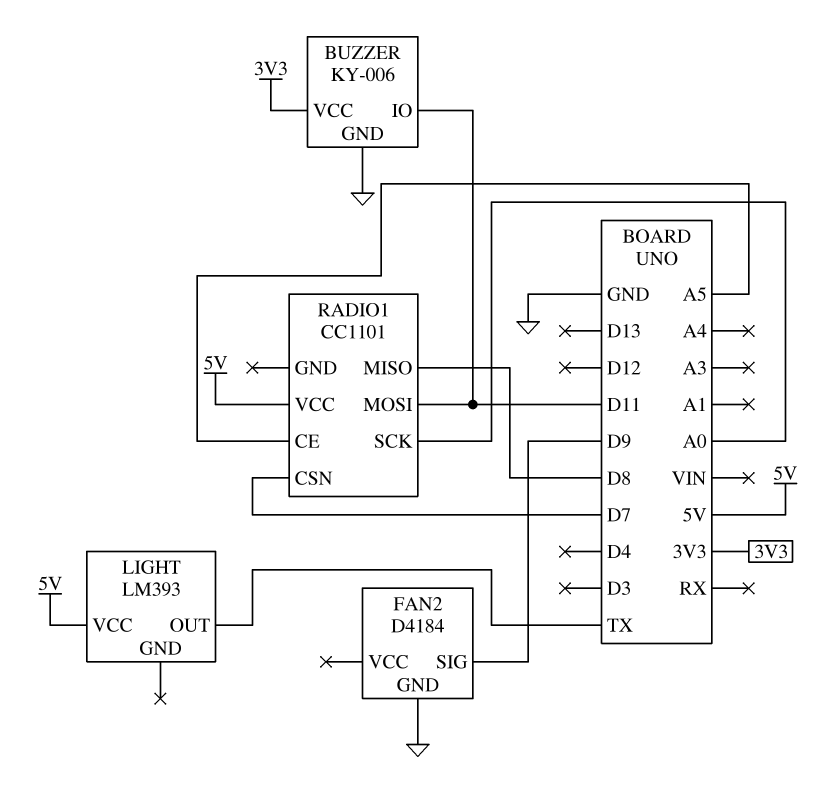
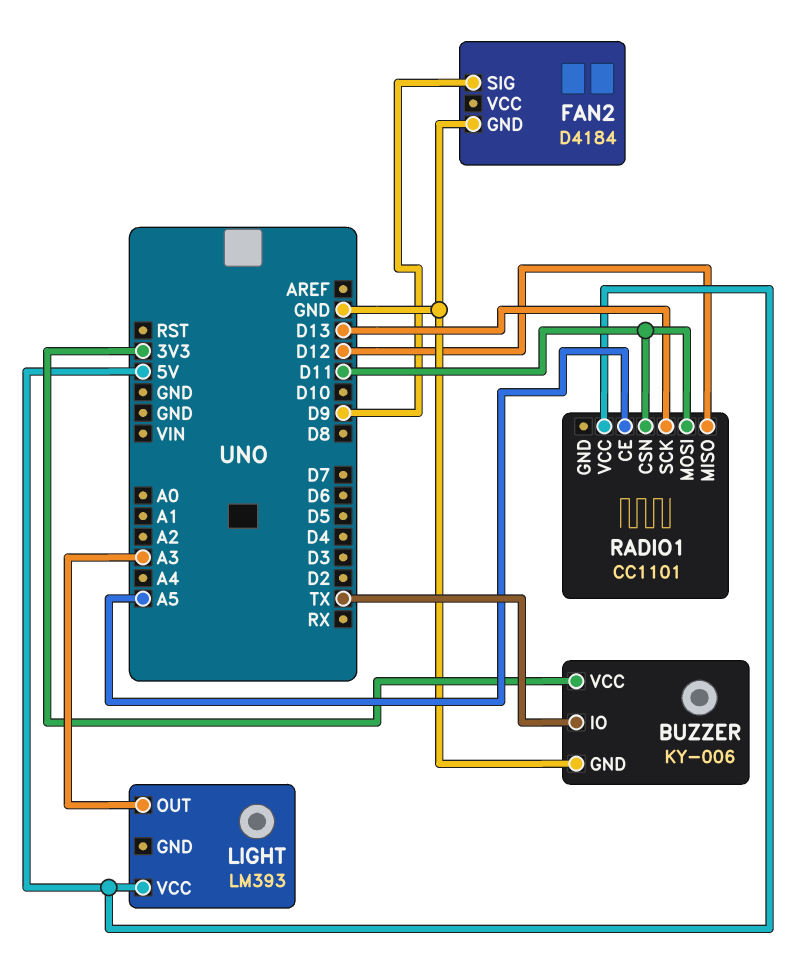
BUZZER pin IO: D11 -> TX
LIGHT pin OUT: TX -> A3
RADIO1 pin CSN: D7 -> D11
RADIO1 pin MISO: D8 -> D12
RADIO1 pin SCK: A0 -> D13

